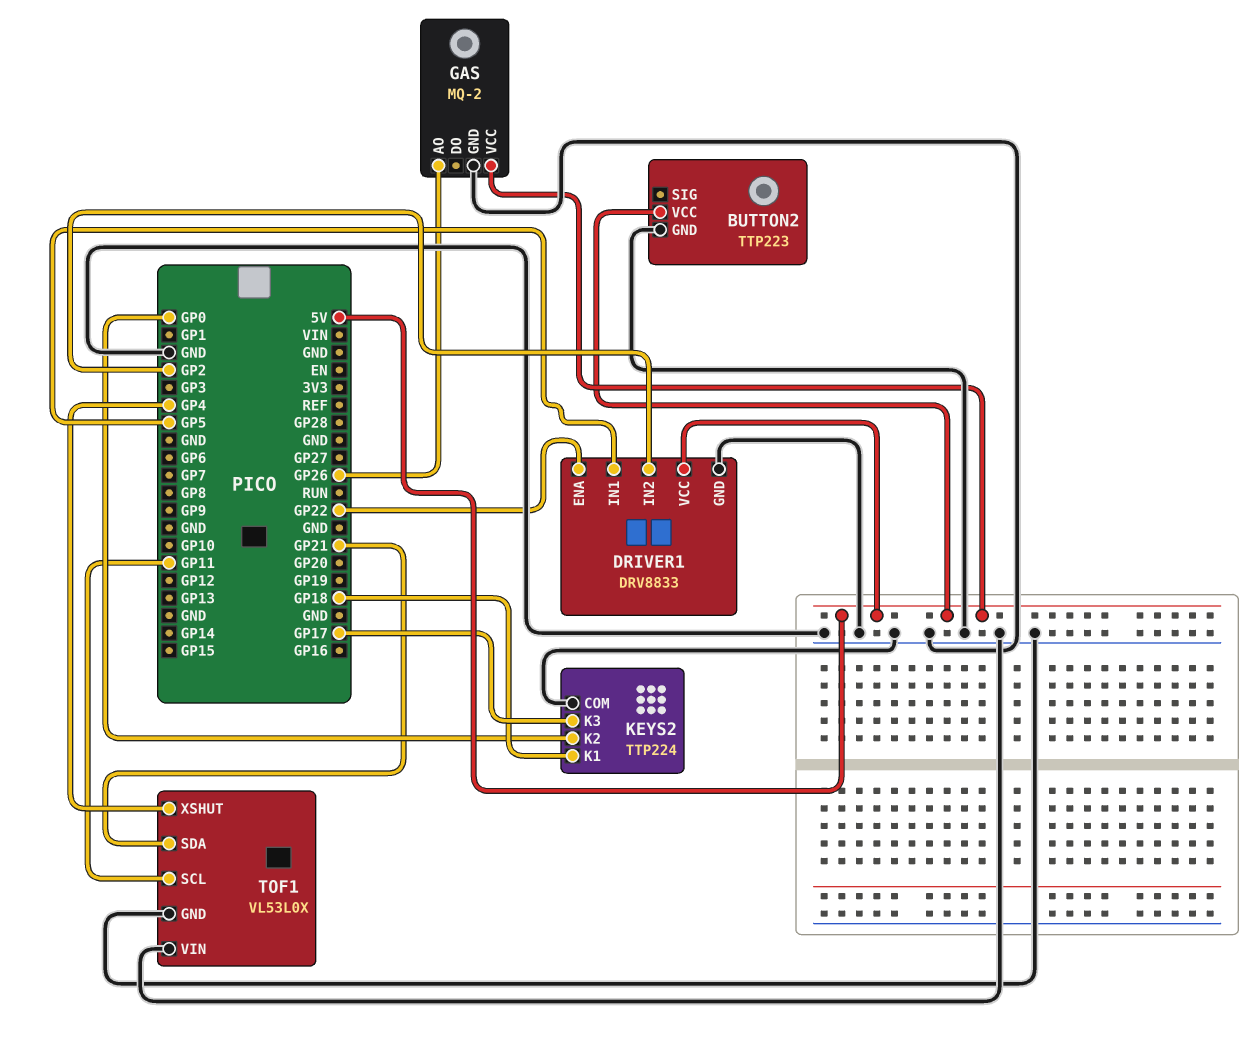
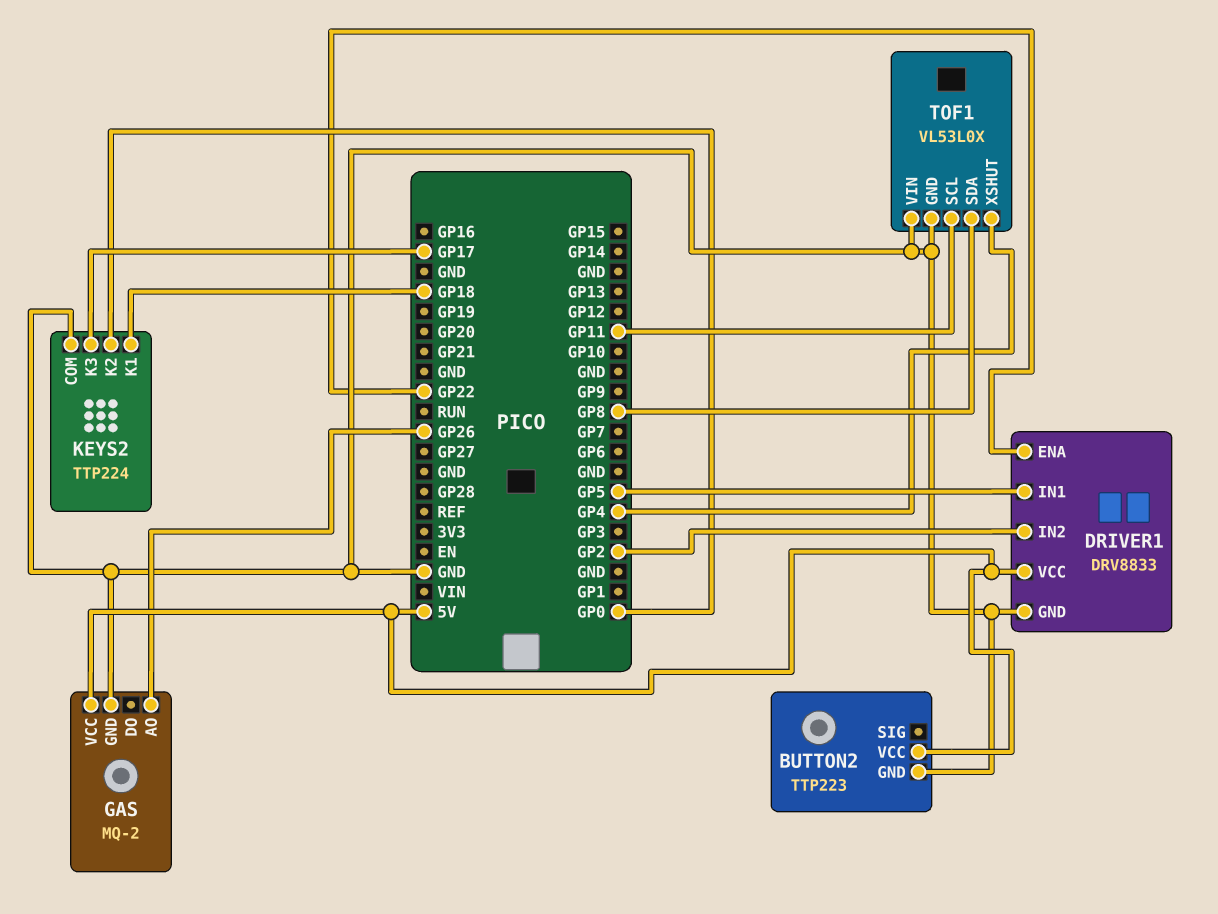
TOF1 pin SDA: GP21 -> GP8

